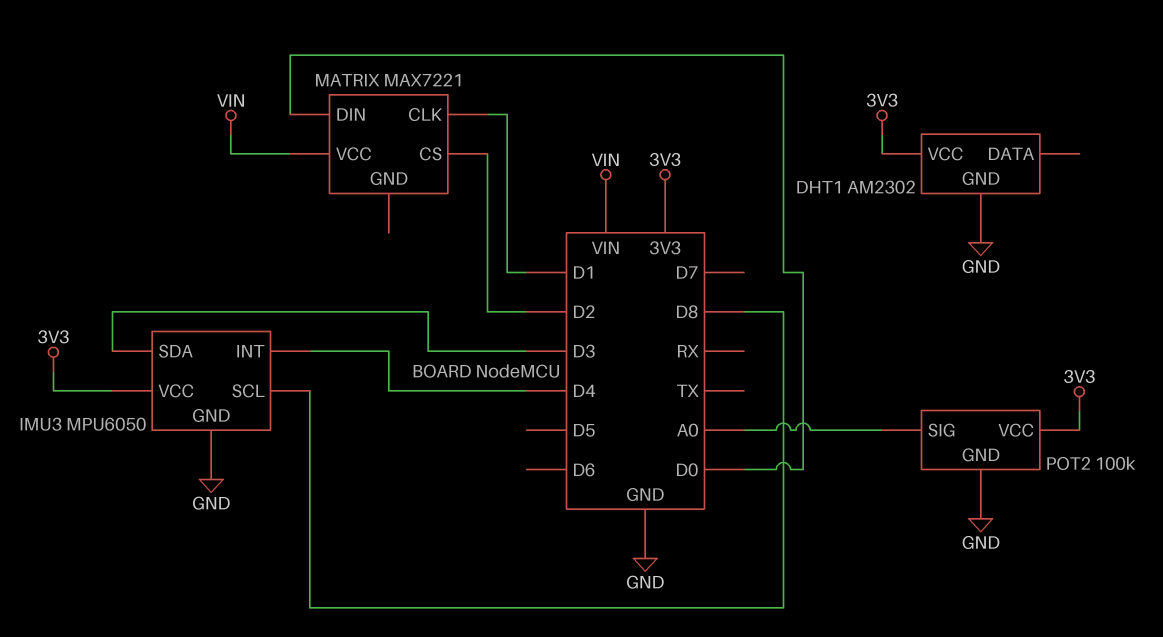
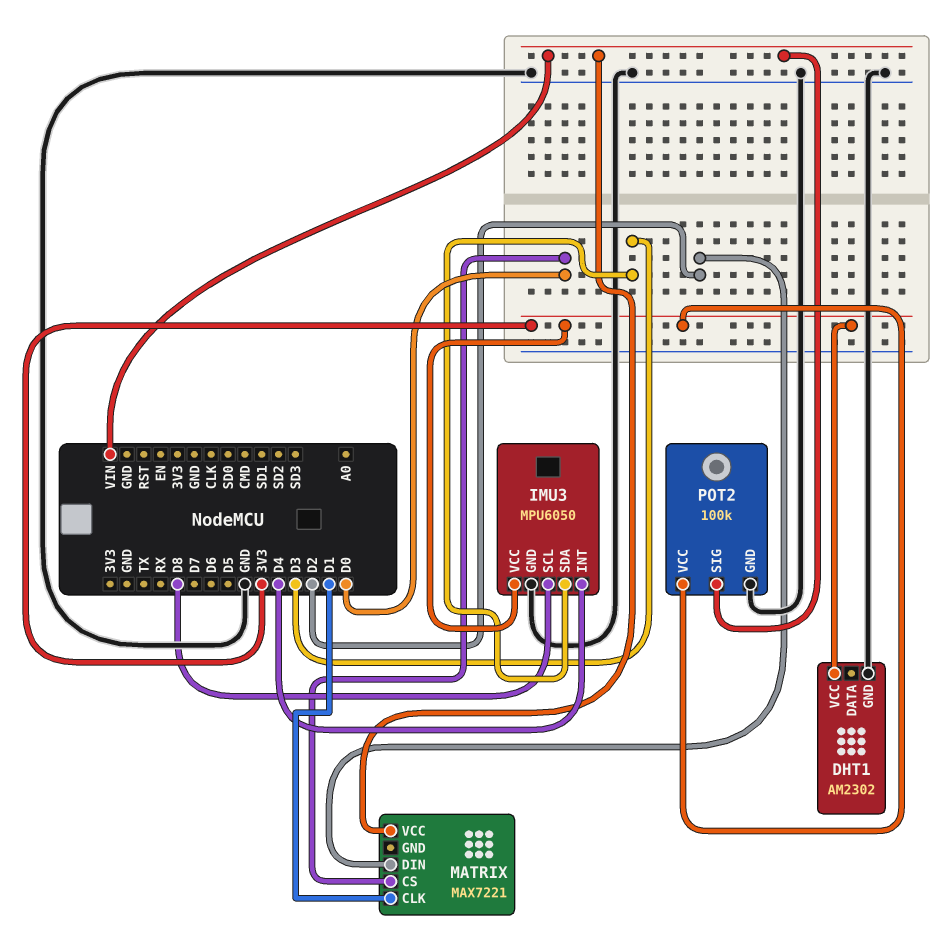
MATRIX pin CS: D2 -> D0
MATRIX pin DIN: D0 -> D2
POT2 pin SIG: A0 -> VIN

